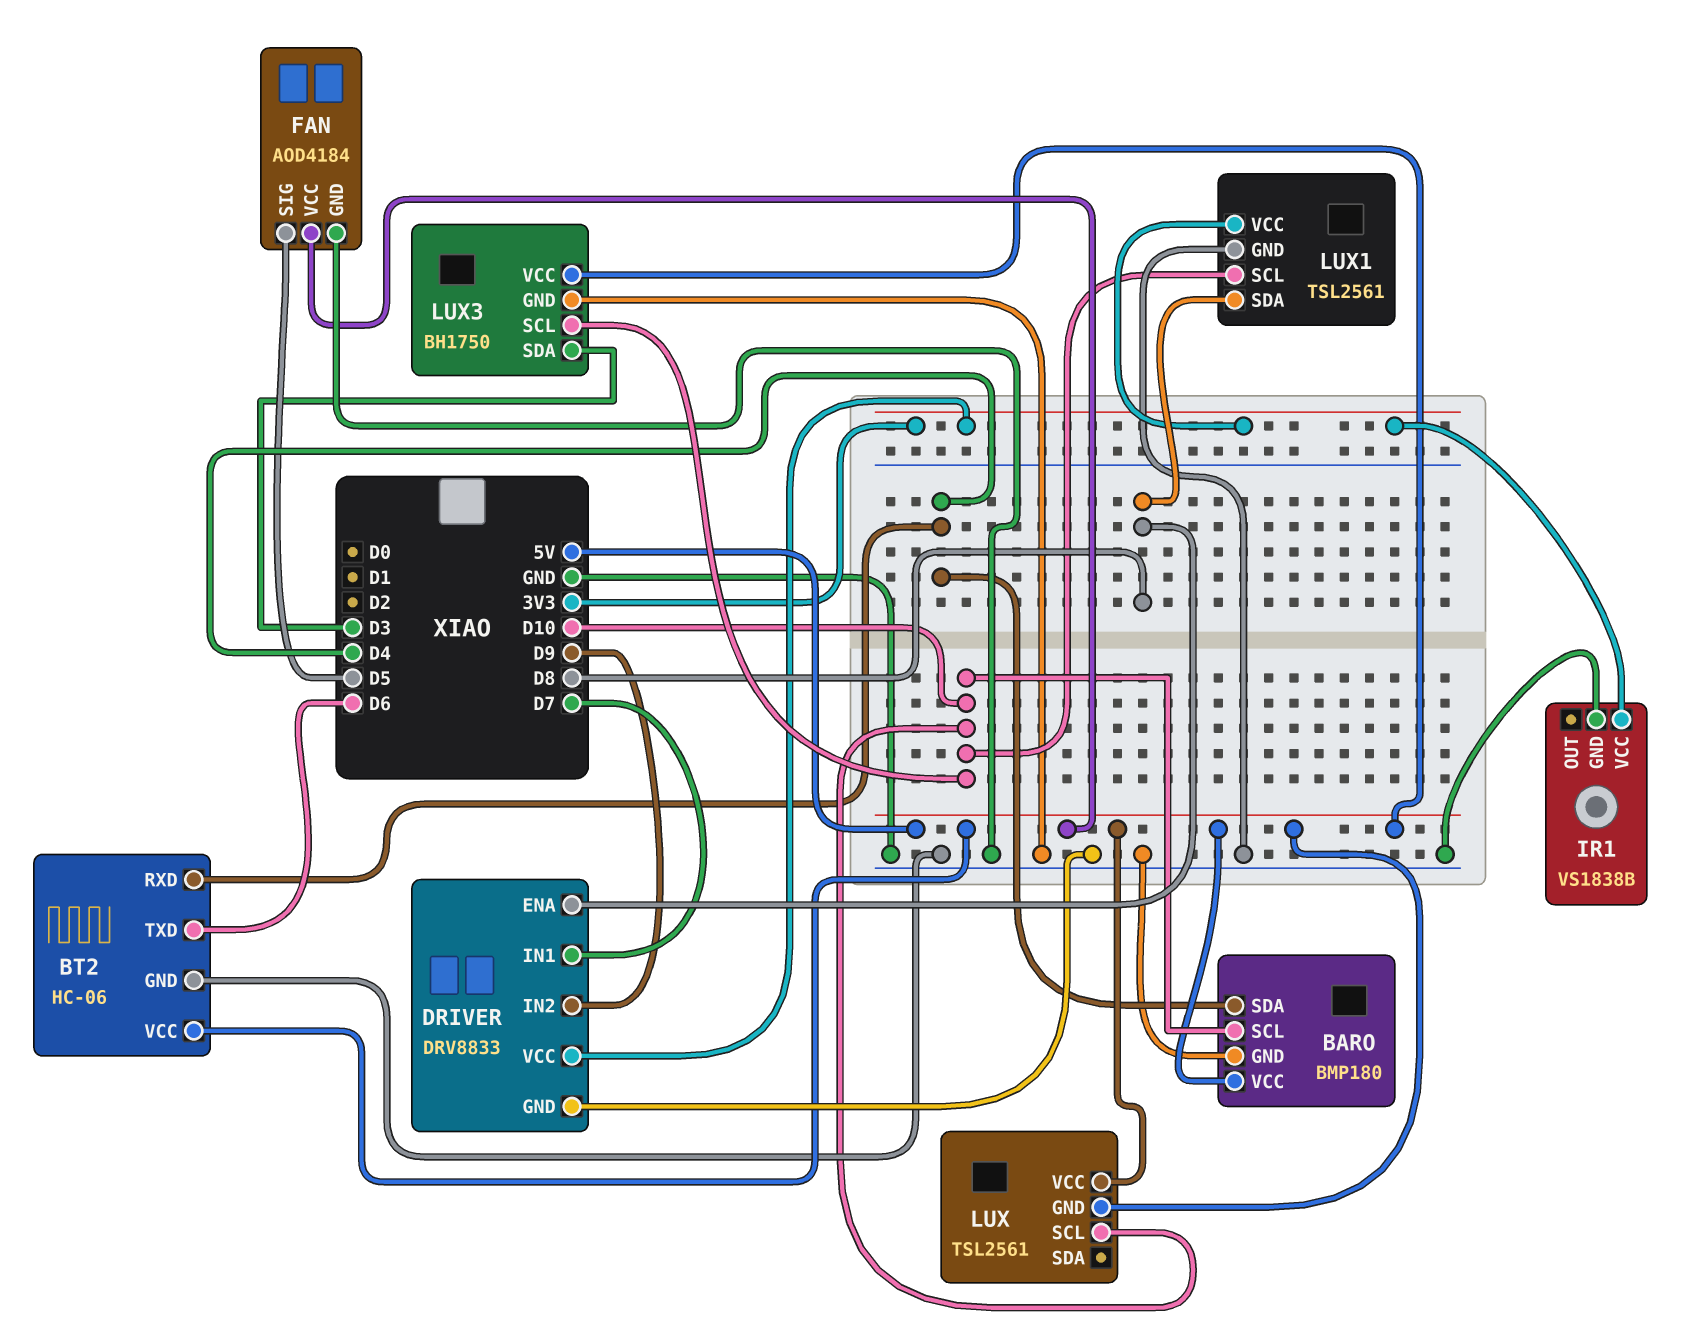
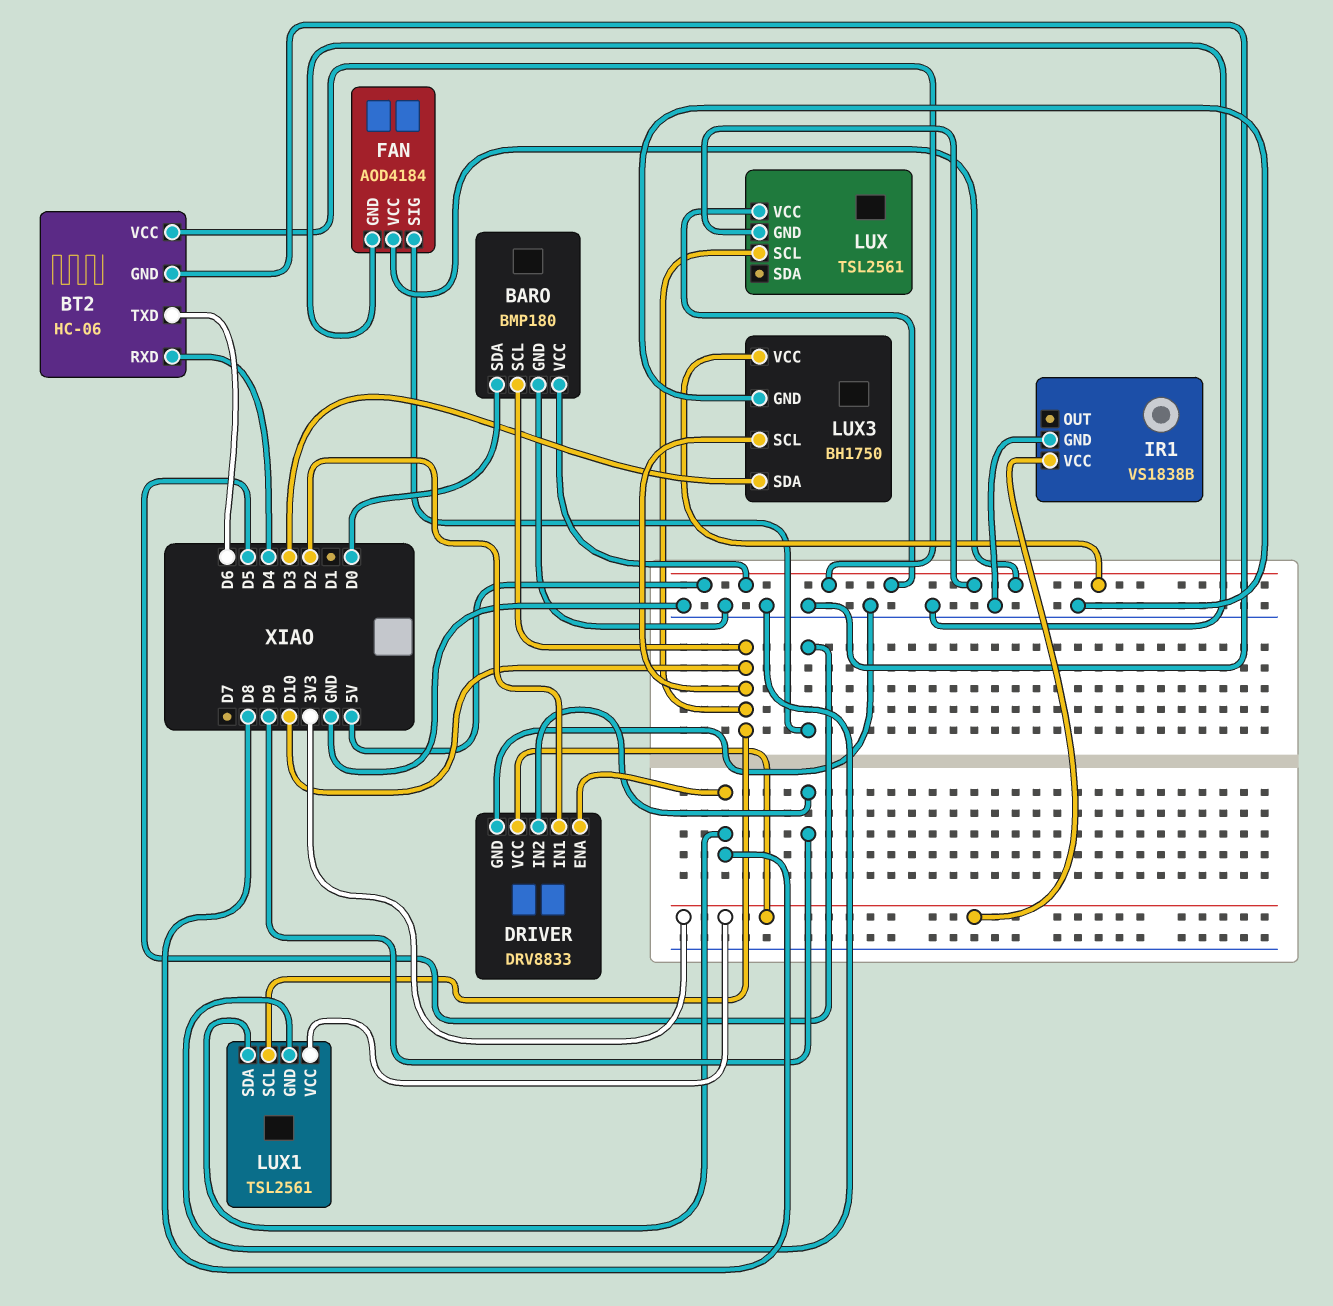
BARO pin SDA: D4 -> D0
DRIVER pin IN1: D7 -> D2

